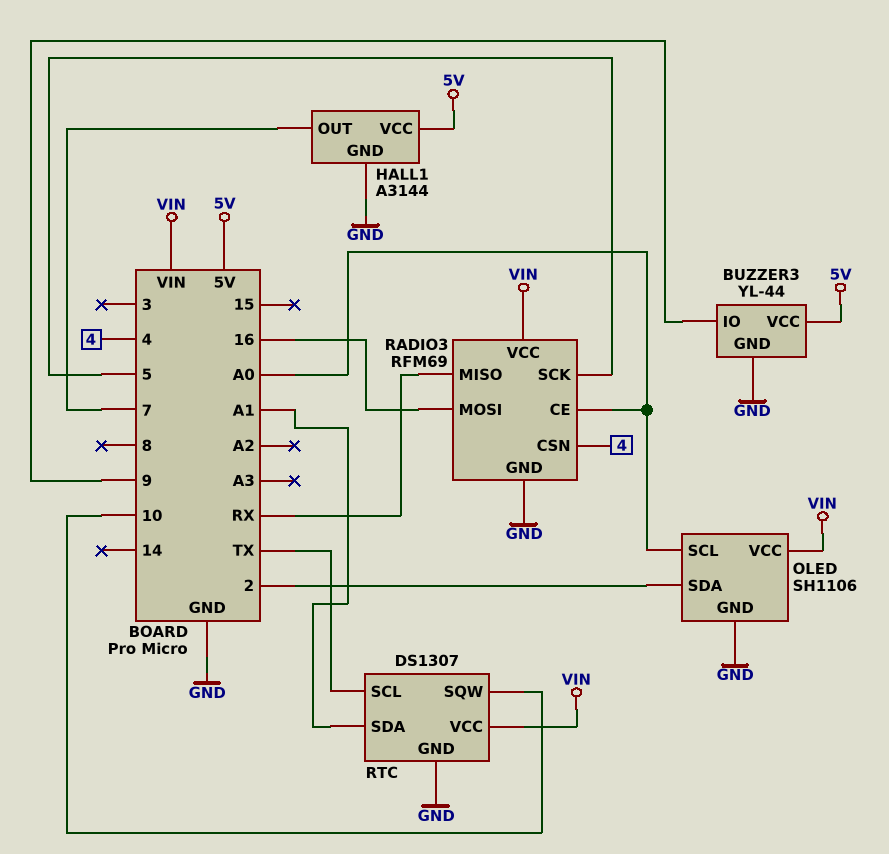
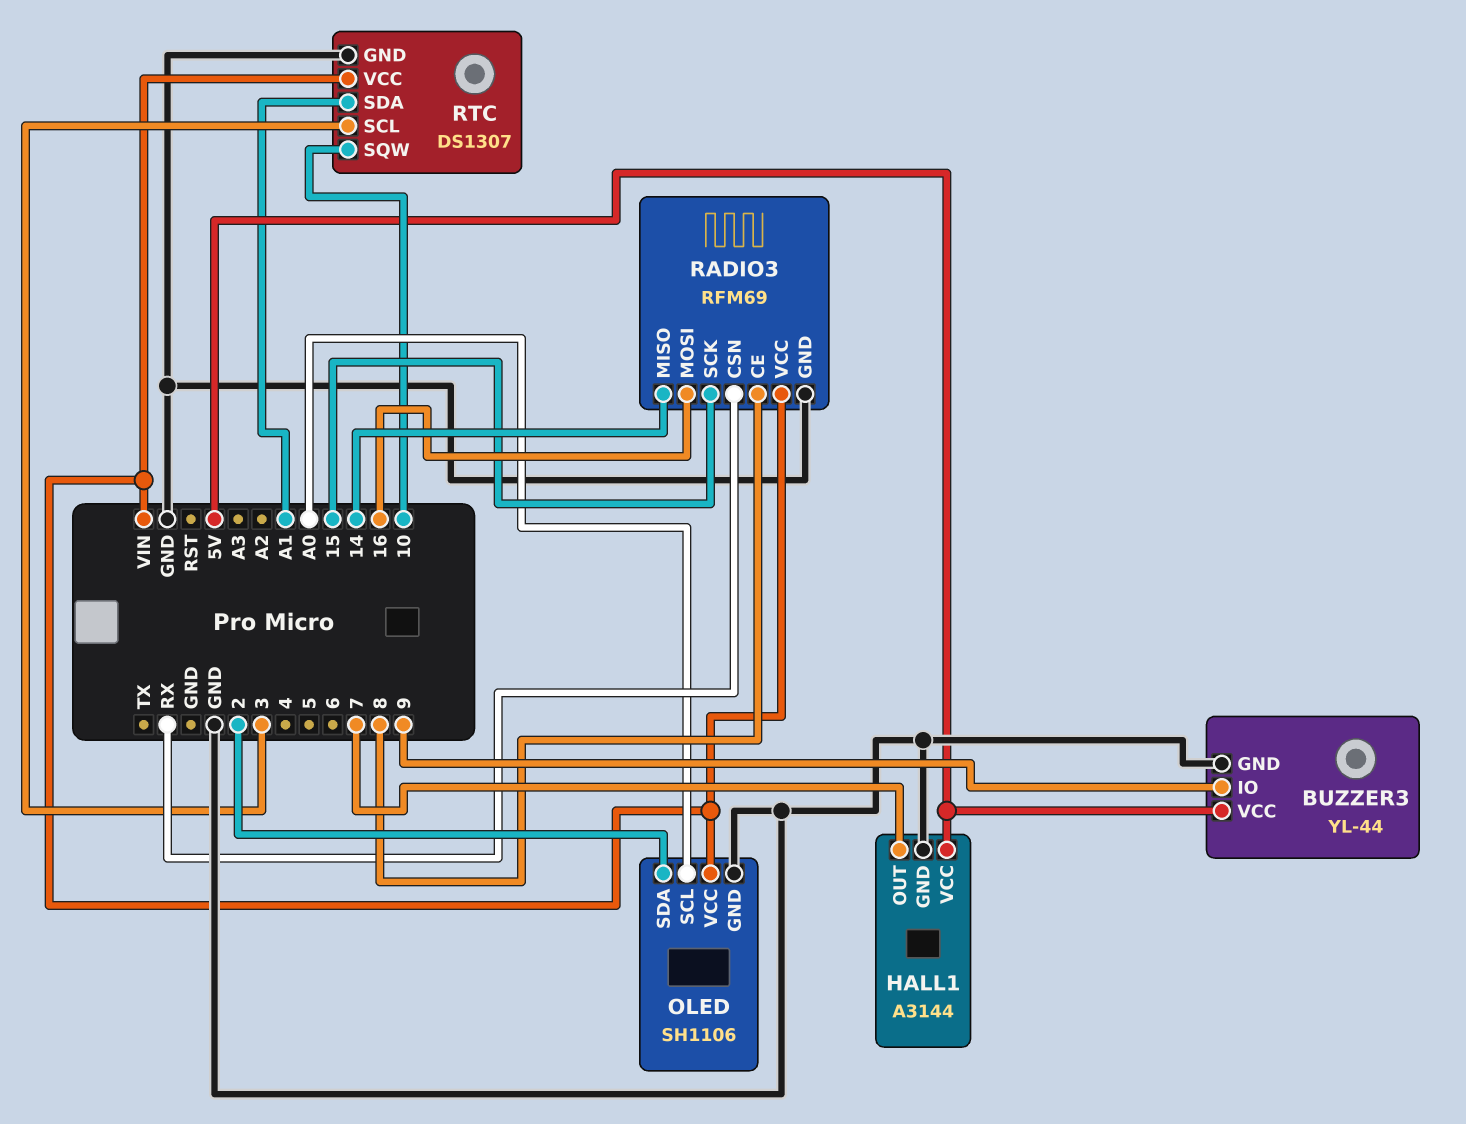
RADIO3 pin CE: A0 -> 8
RADIO3 pin CSN: 4 -> RX
RADIO3 pin MISO: RX -> 14
RADIO3 pin SCK: 5 -> 15
RTC pin SCL: TX -> 3

